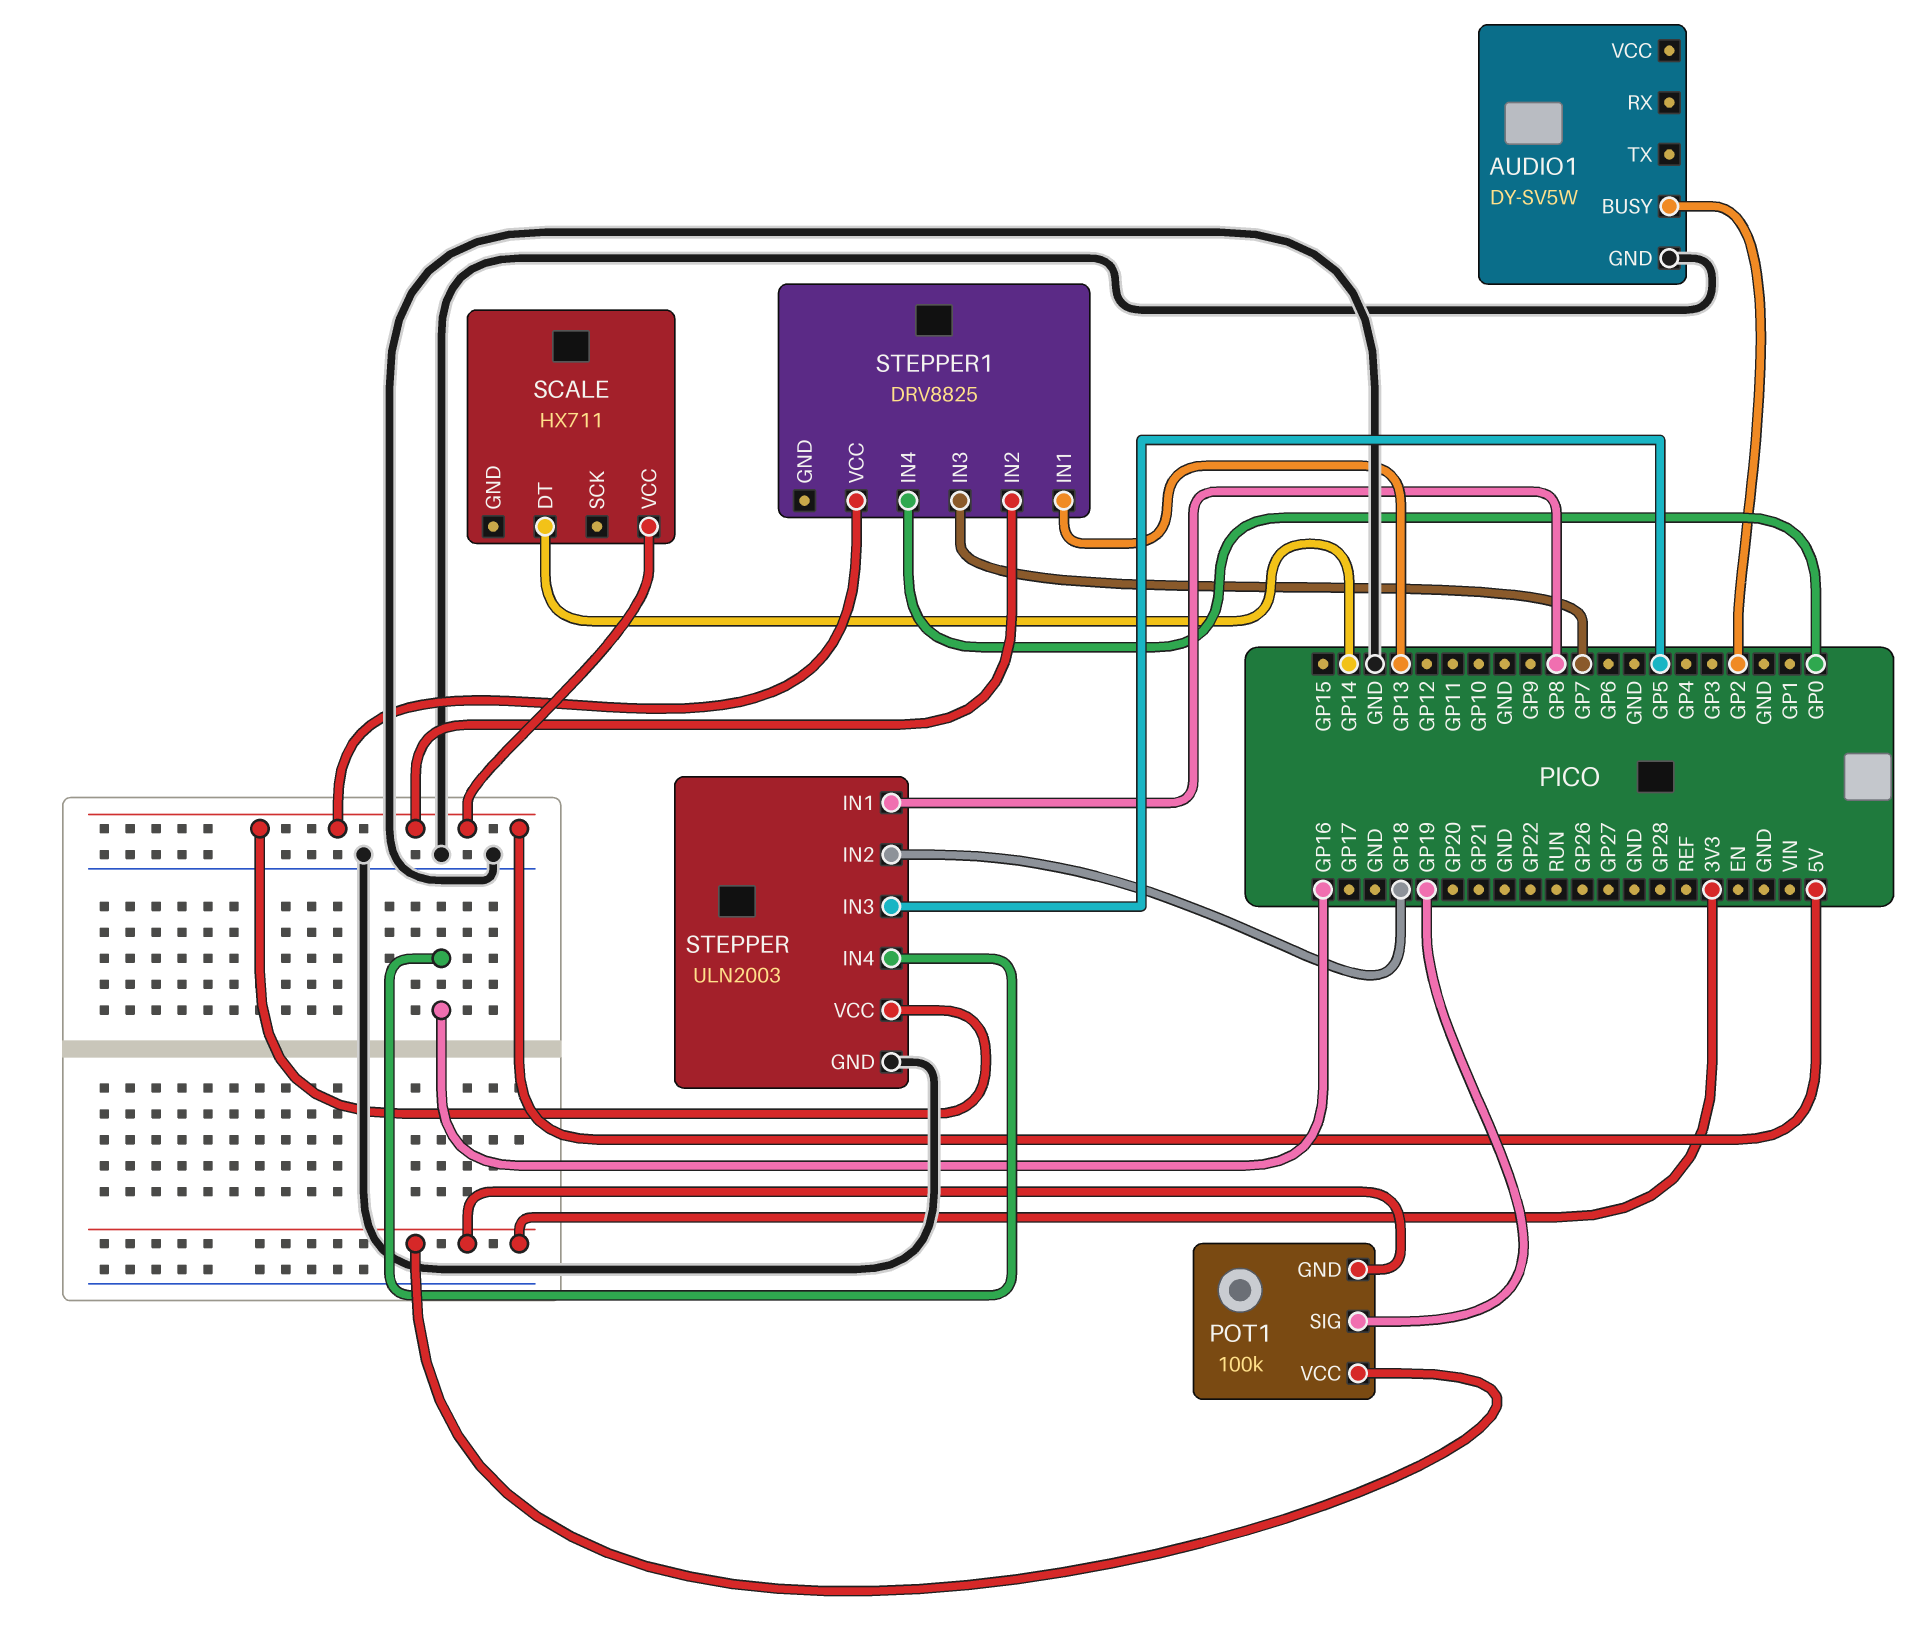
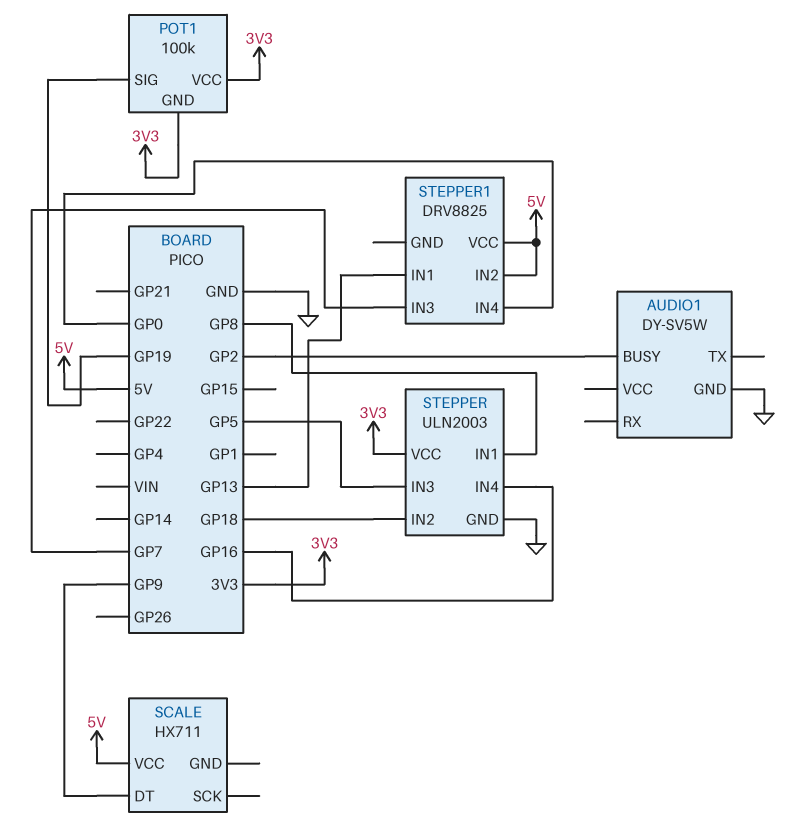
SCALE pin DT: GP14 -> GP9
STEPPER pin VCC: 5V -> 3V3

